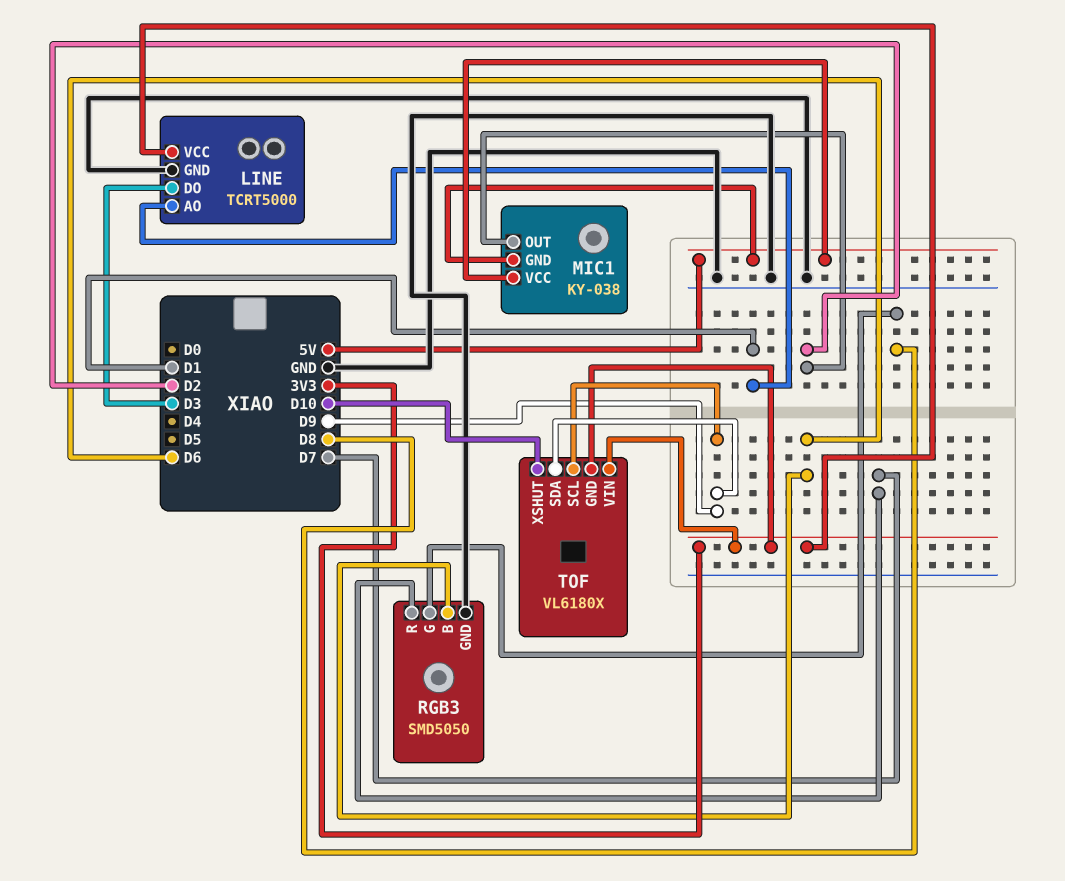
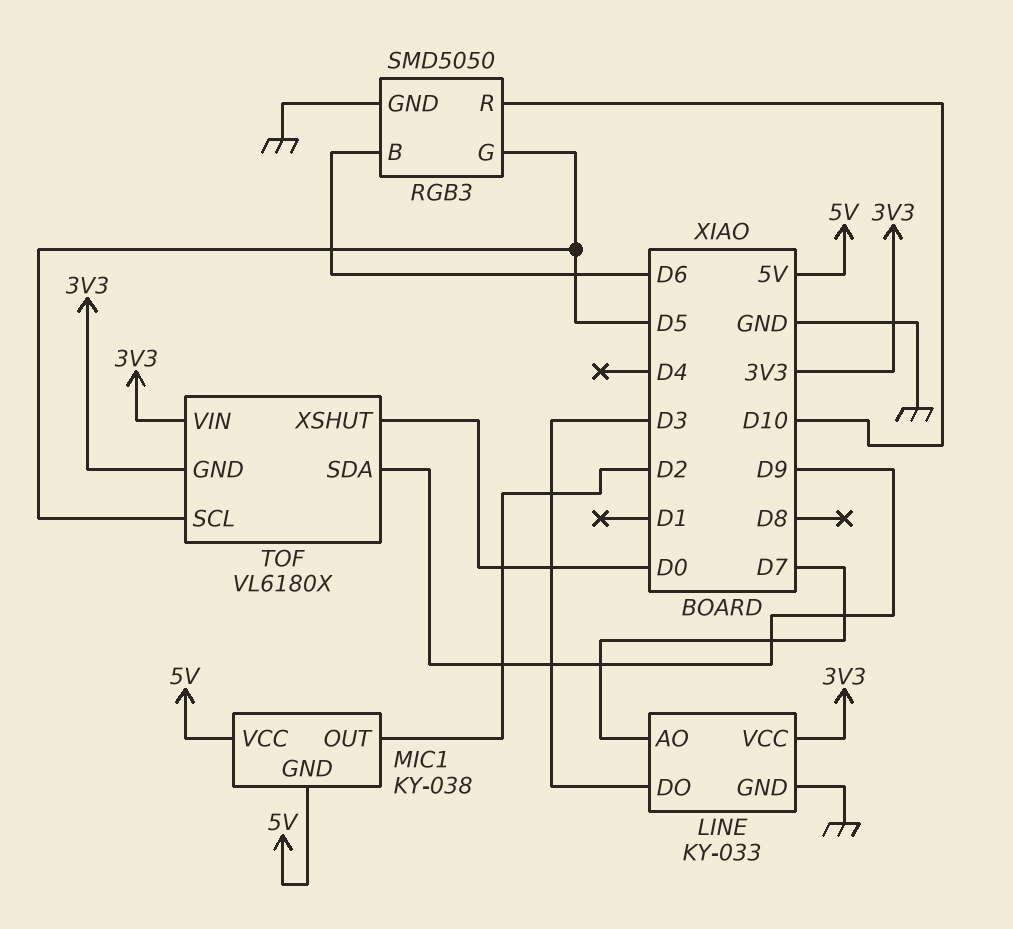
LINE: TCRT5000 -> KY-033
LINE pin AO: D1 -> D7
RGB3 pin G: D8 -> D5
RGB3 pin R: D7 -> D10
TOF pin SCL: D9 -> D5
TOF pin XSHUT: D10 -> D0

